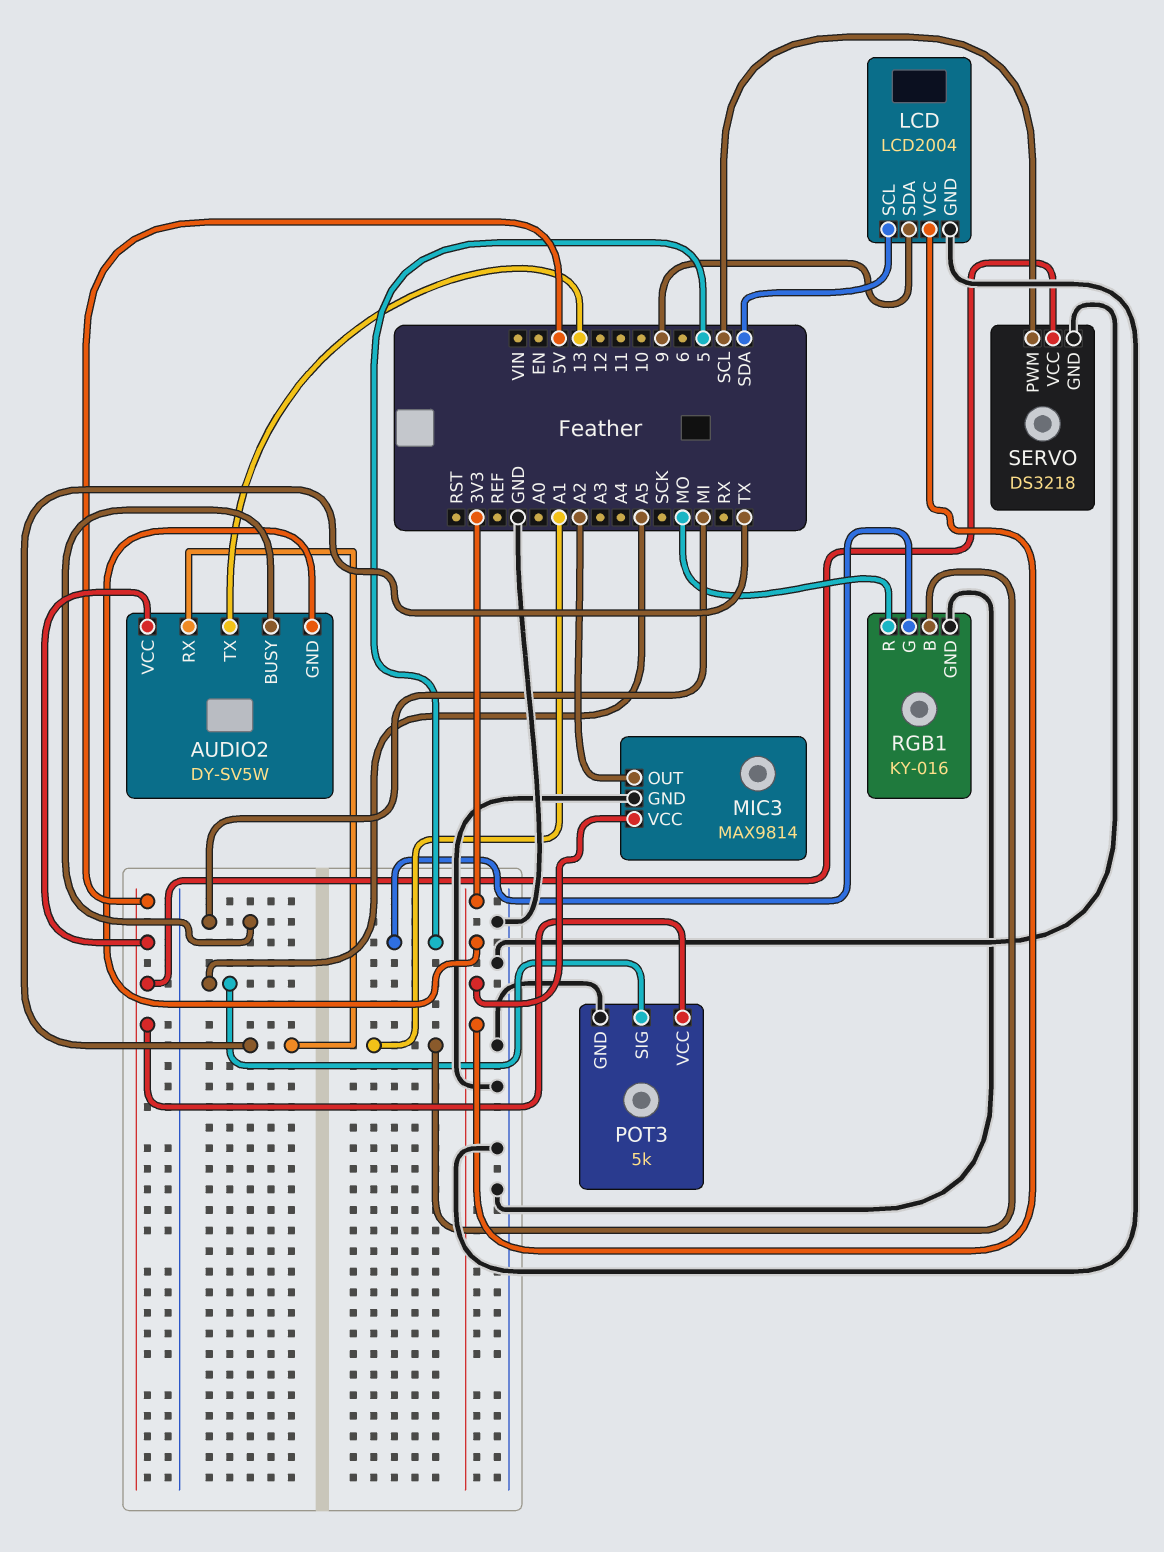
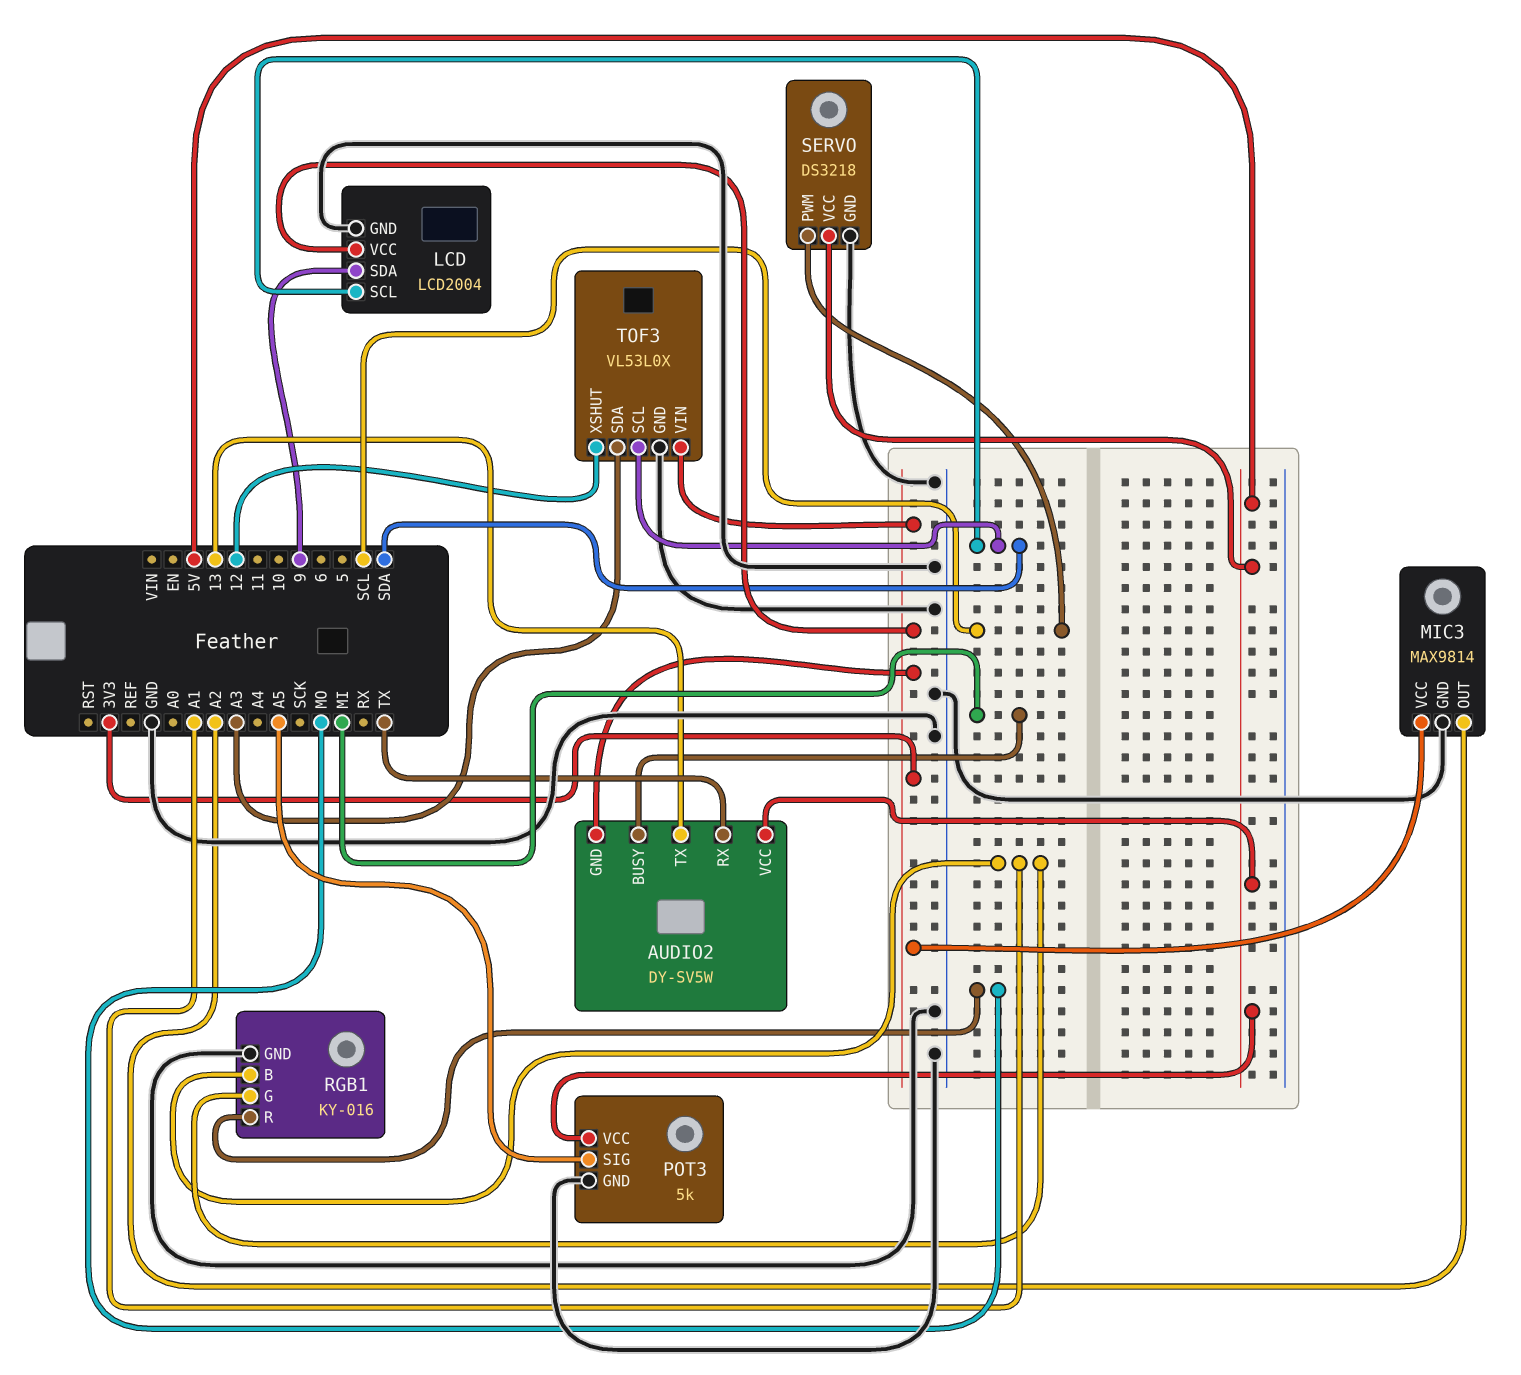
RGB1 pin G: 5 -> A1
TOF3: none -> VL53L0X
TOF3 pin GND: none -> GND
TOF3 pin SCL: none -> SDA
TOF3 pin SDA: none -> A3
TOF3 pin VIN: none -> 3V3
TOF3 pin XSHUT: none -> 12

